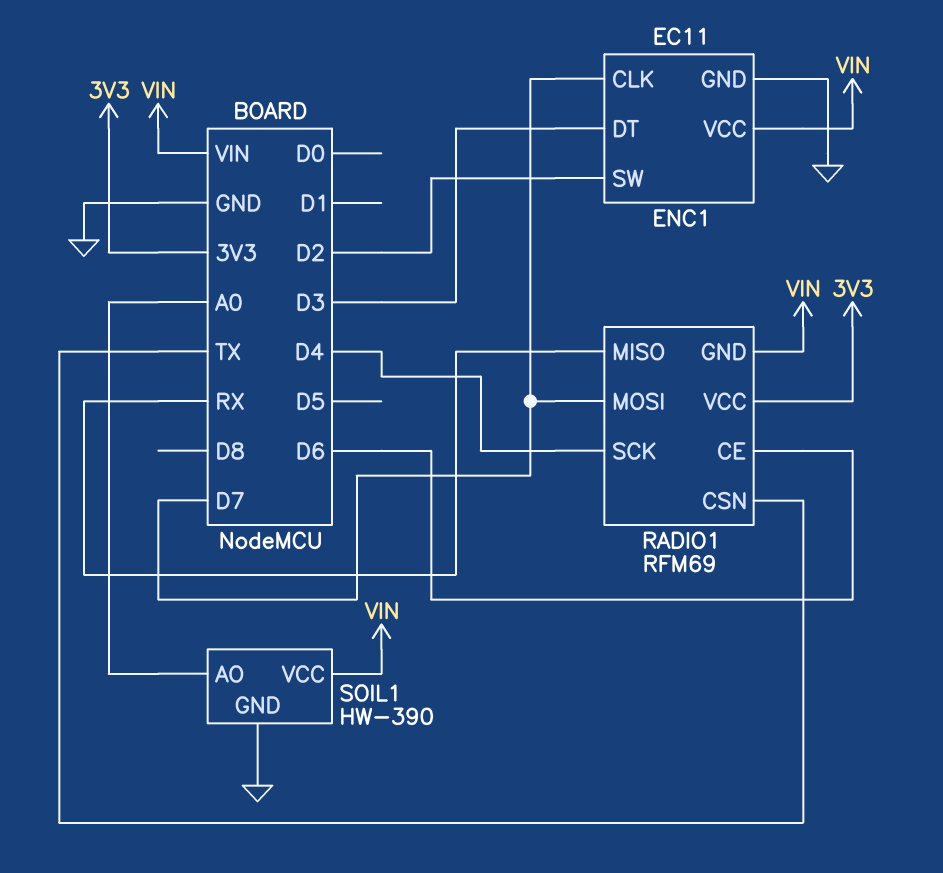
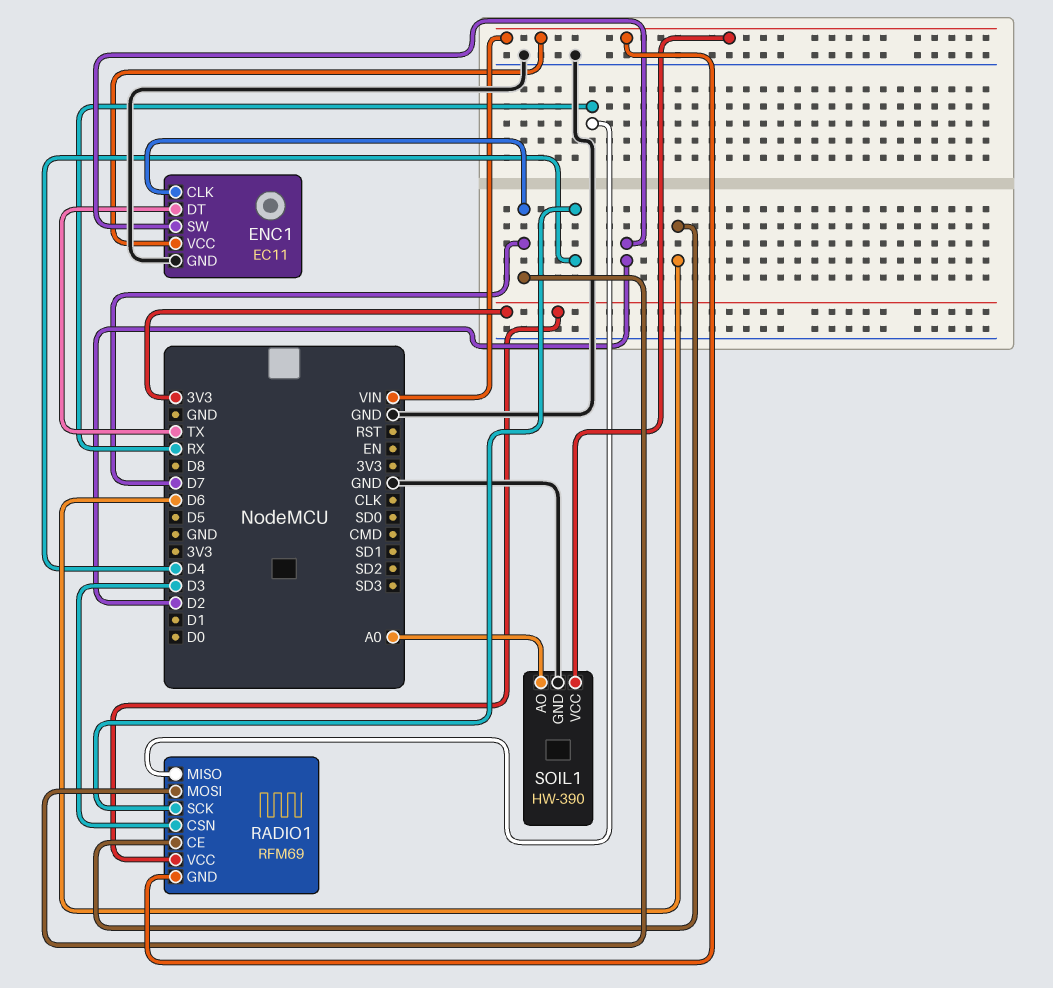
ENC1 pin DT: D3 -> TX
RADIO1 pin CSN: TX -> D3

